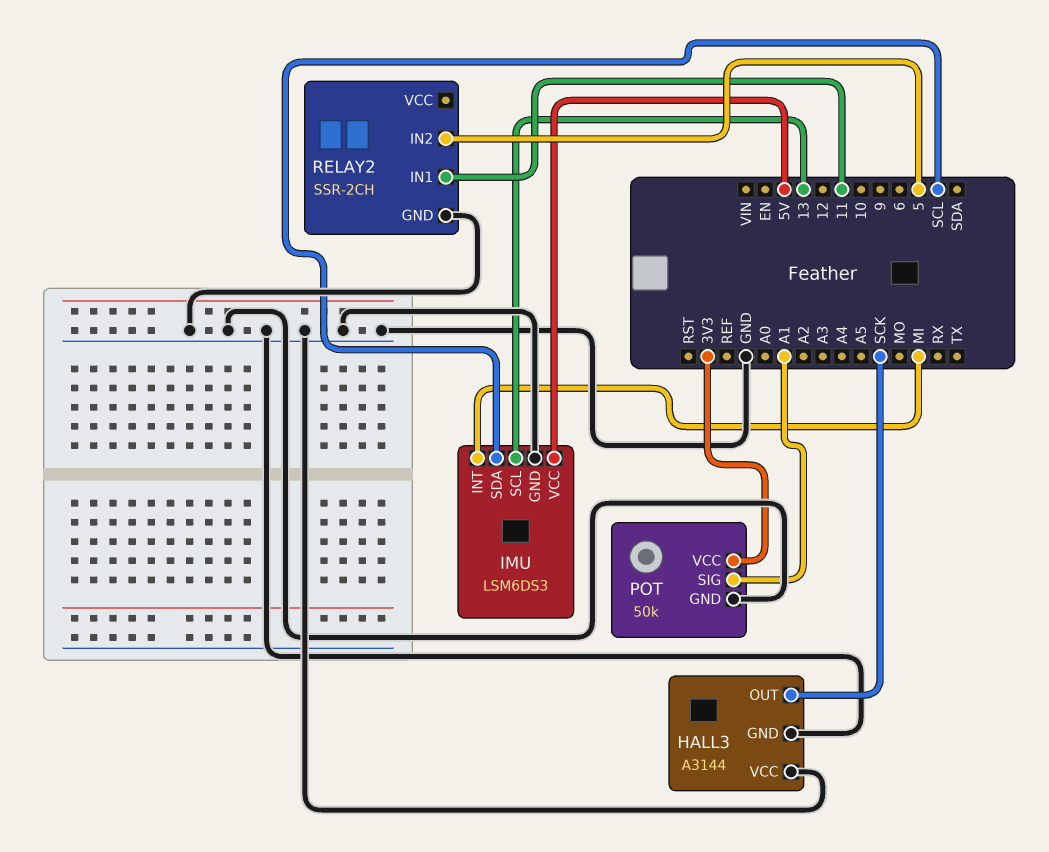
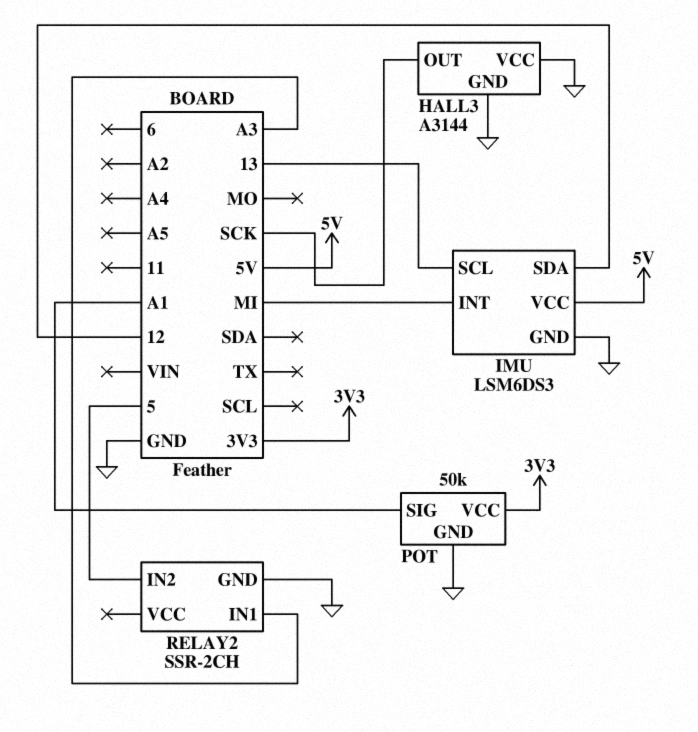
IMU pin SDA: SCL -> 12
RELAY2 pin IN1: 11 -> A3

